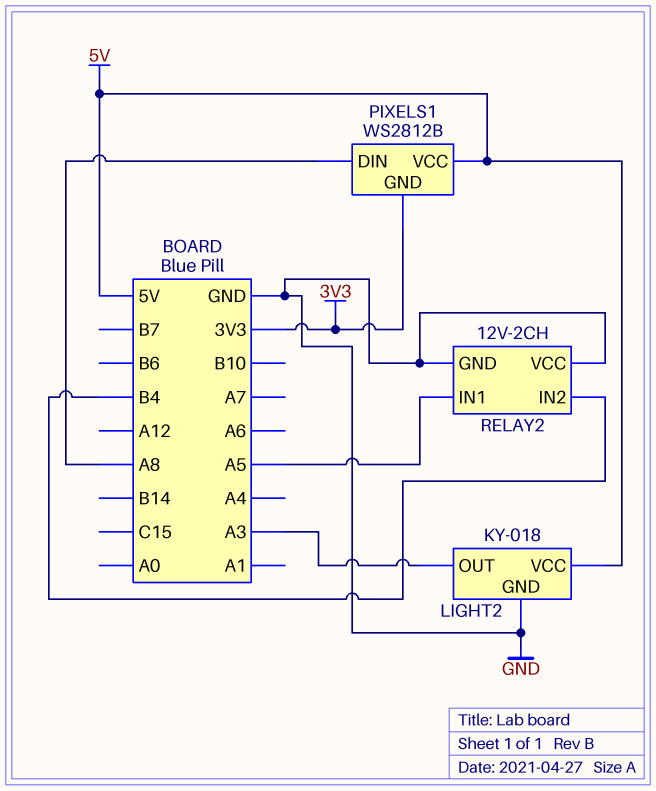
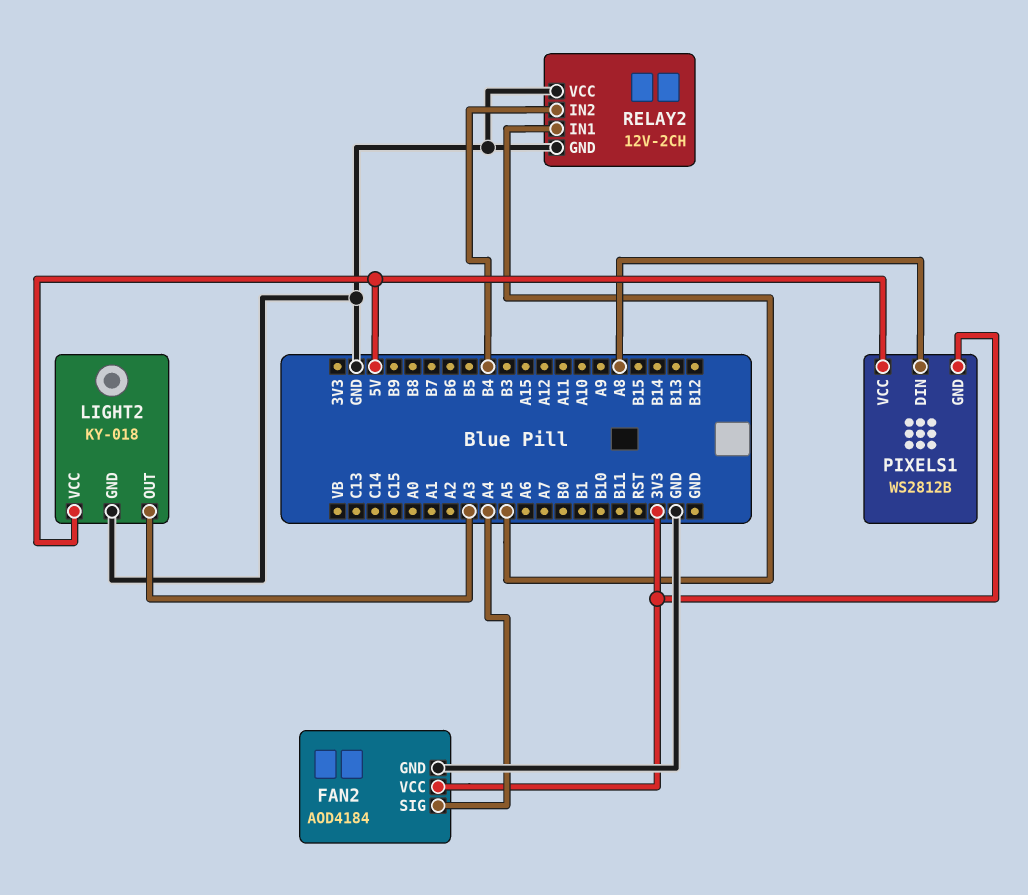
FAN2: none -> AOD4184
FAN2 pin GND: none -> GND
FAN2 pin SIG: none -> A4
FAN2 pin VCC: none -> 3V3

